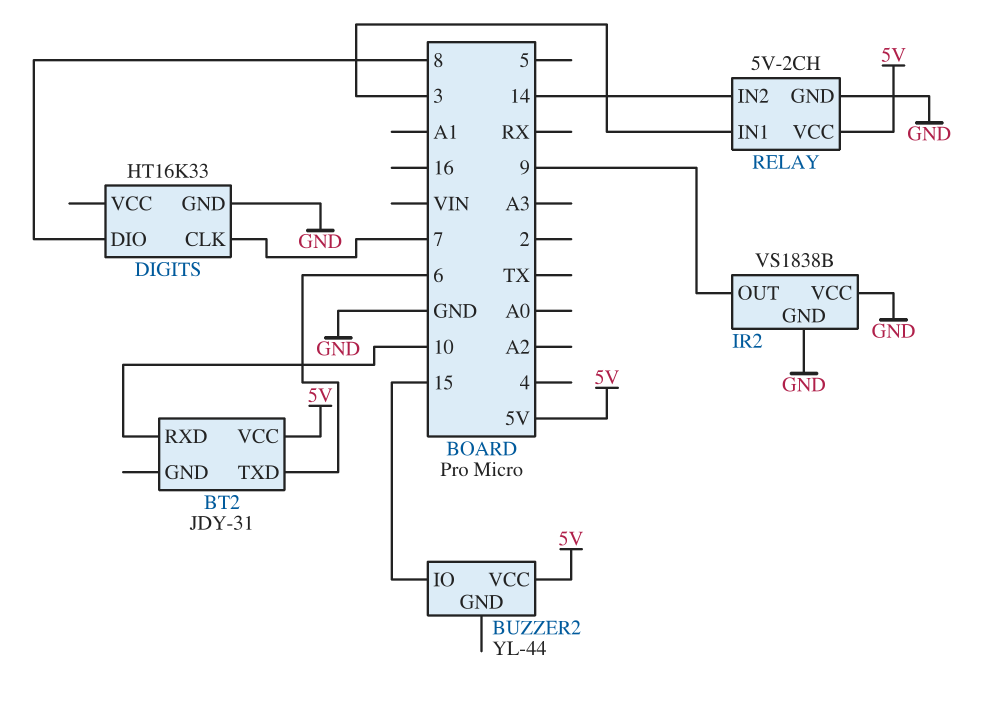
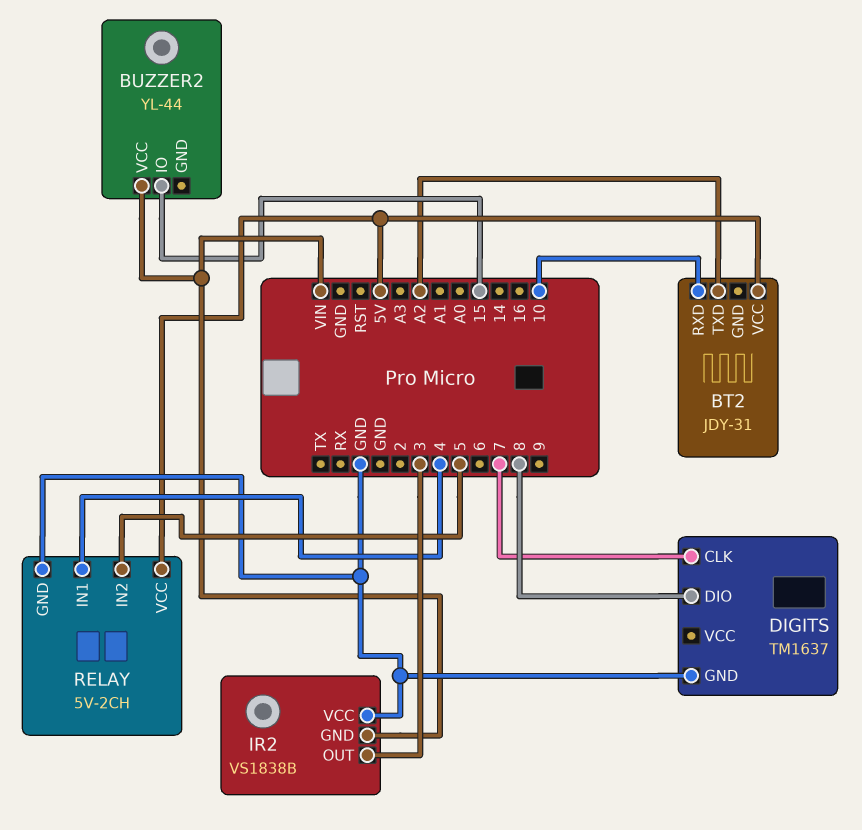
BT2 pin TXD: 6 -> A2
BUZZER2 pin VCC: 5V -> VIN
DIGITS: HT16K33 -> TM1637
IR2 pin GND: GND -> VIN
IR2 pin OUT: 9 -> 3
RELAY pin IN1: 3 -> 4
RELAY pin IN2: 14 -> 5

